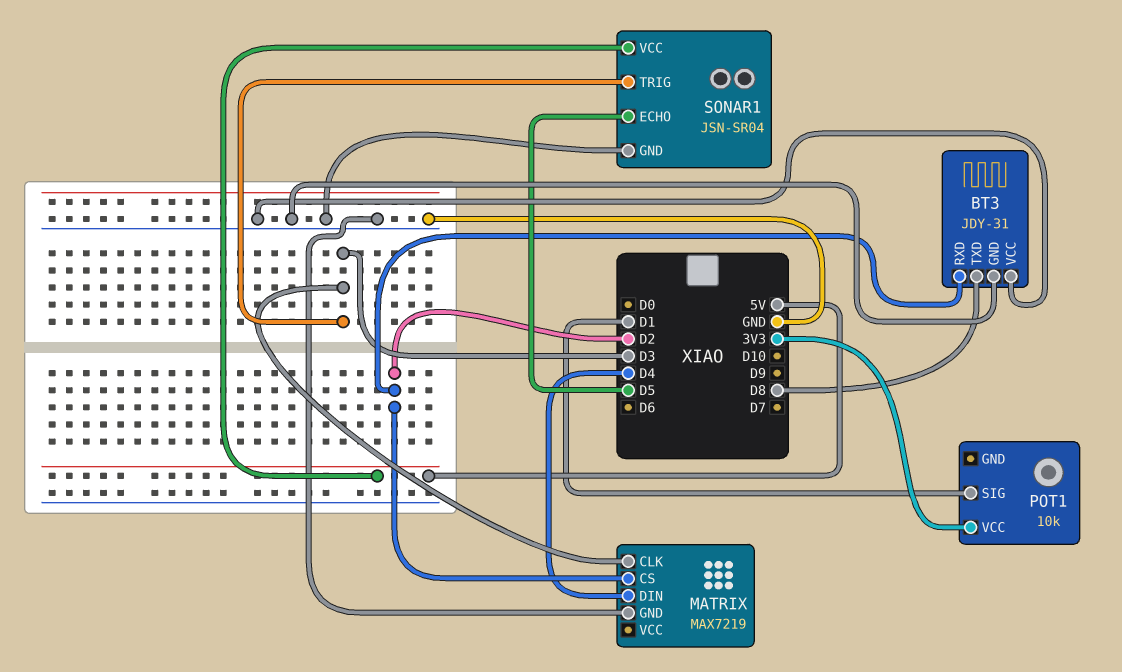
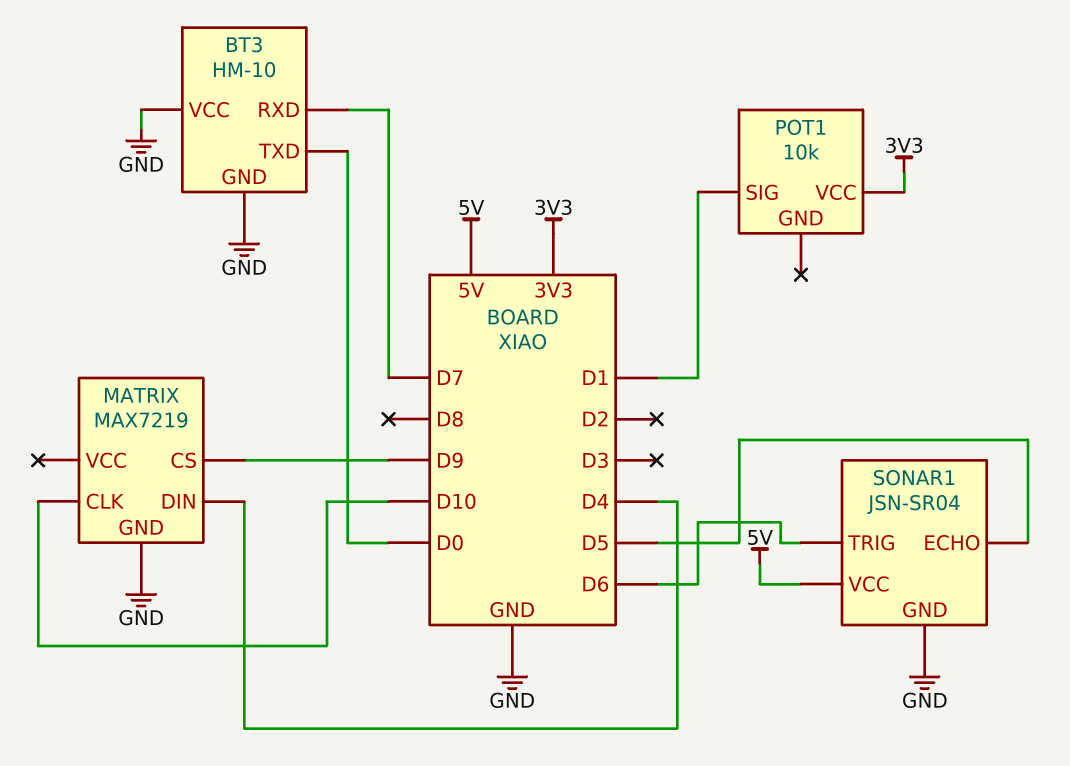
BT3: JDY-31 -> HM-10
BT3 pin RXD: D2 -> D7
BT3 pin TXD: D8 -> D0
MATRIX pin CLK: D3 -> D10
MATRIX pin CS: D2 -> D9
SONAR1 pin TRIG: D3 -> D6

